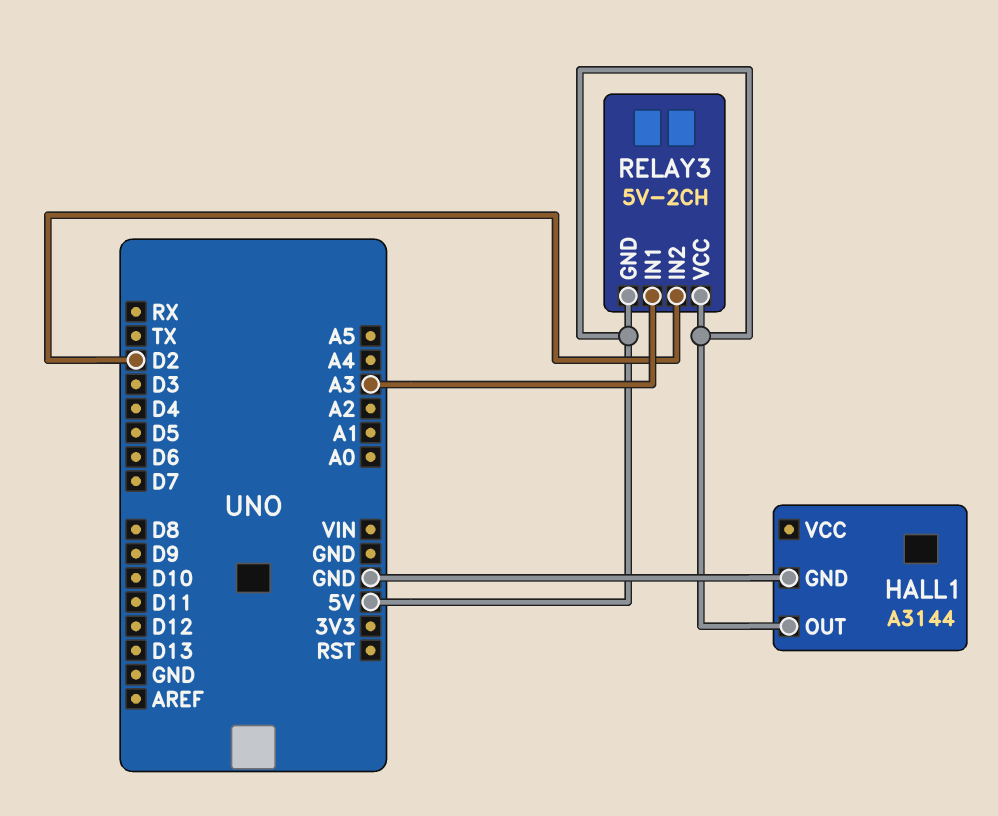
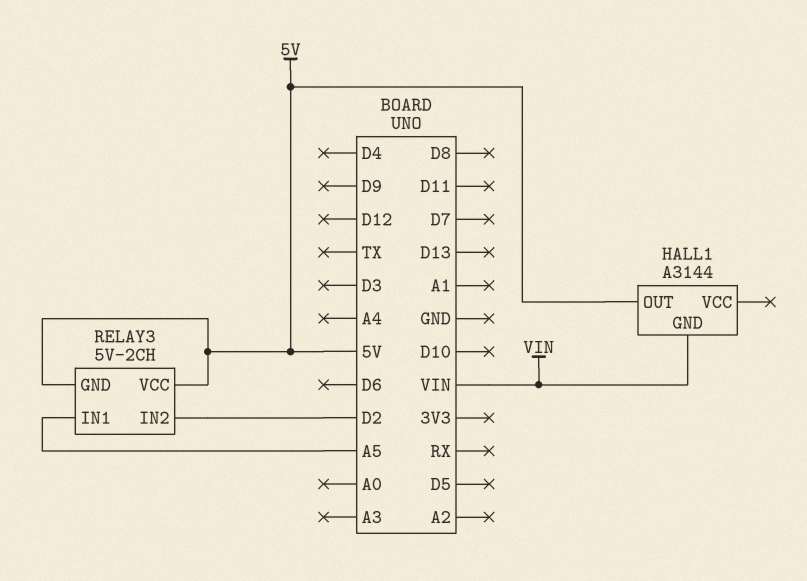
HALL1 pin GND: GND -> VIN
RELAY3 pin IN1: A3 -> A5

